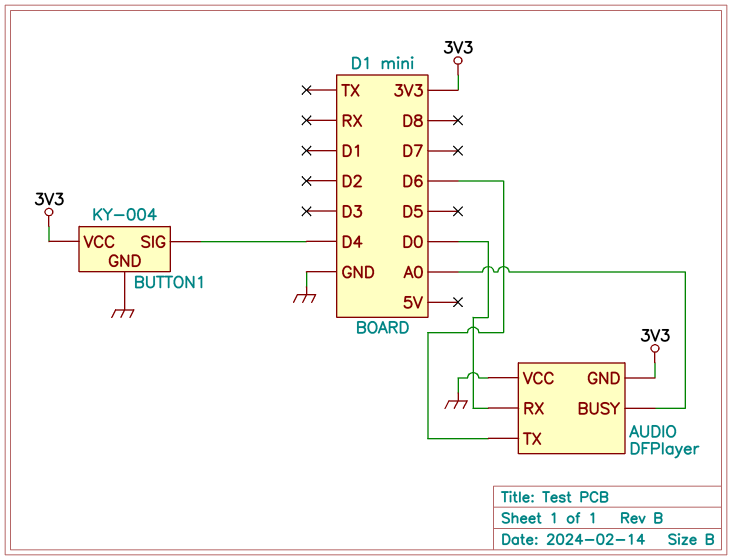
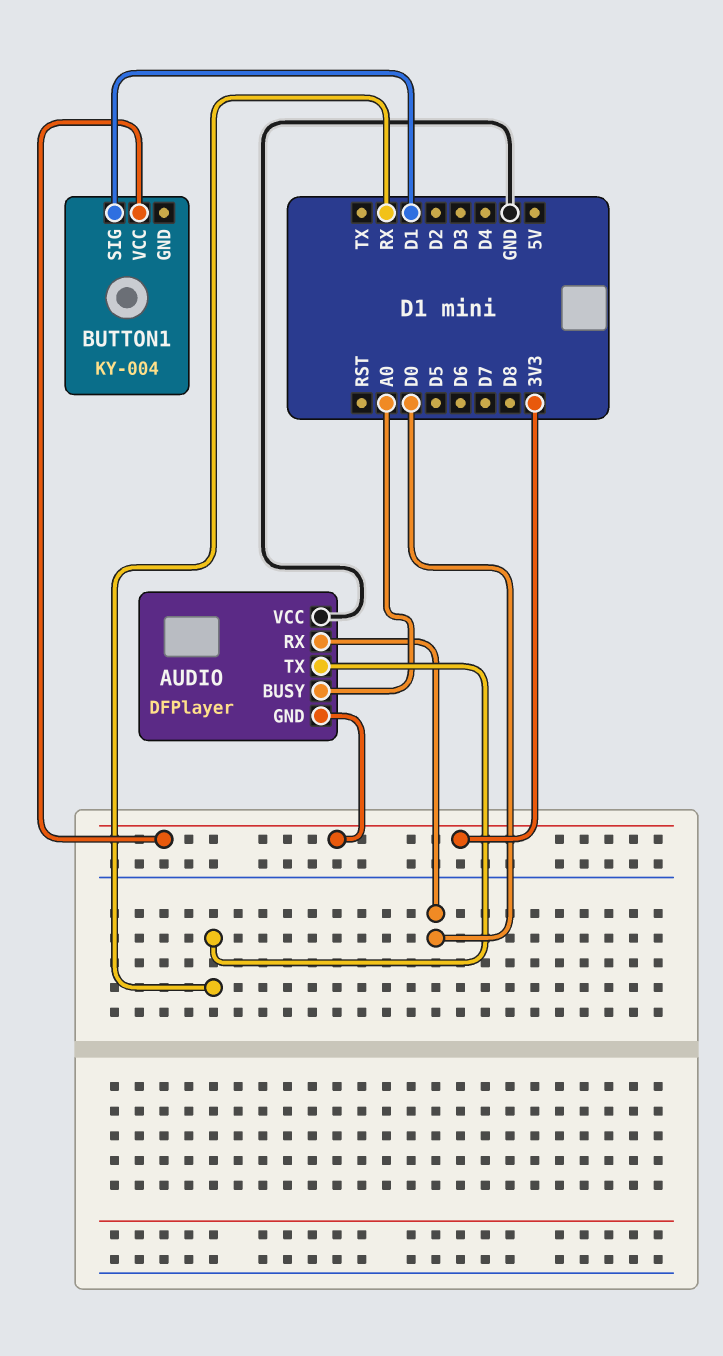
AUDIO pin TX: D6 -> RX
BUTTON1 pin GND: GND -> none
BUTTON1 pin SIG: D4 -> D1

